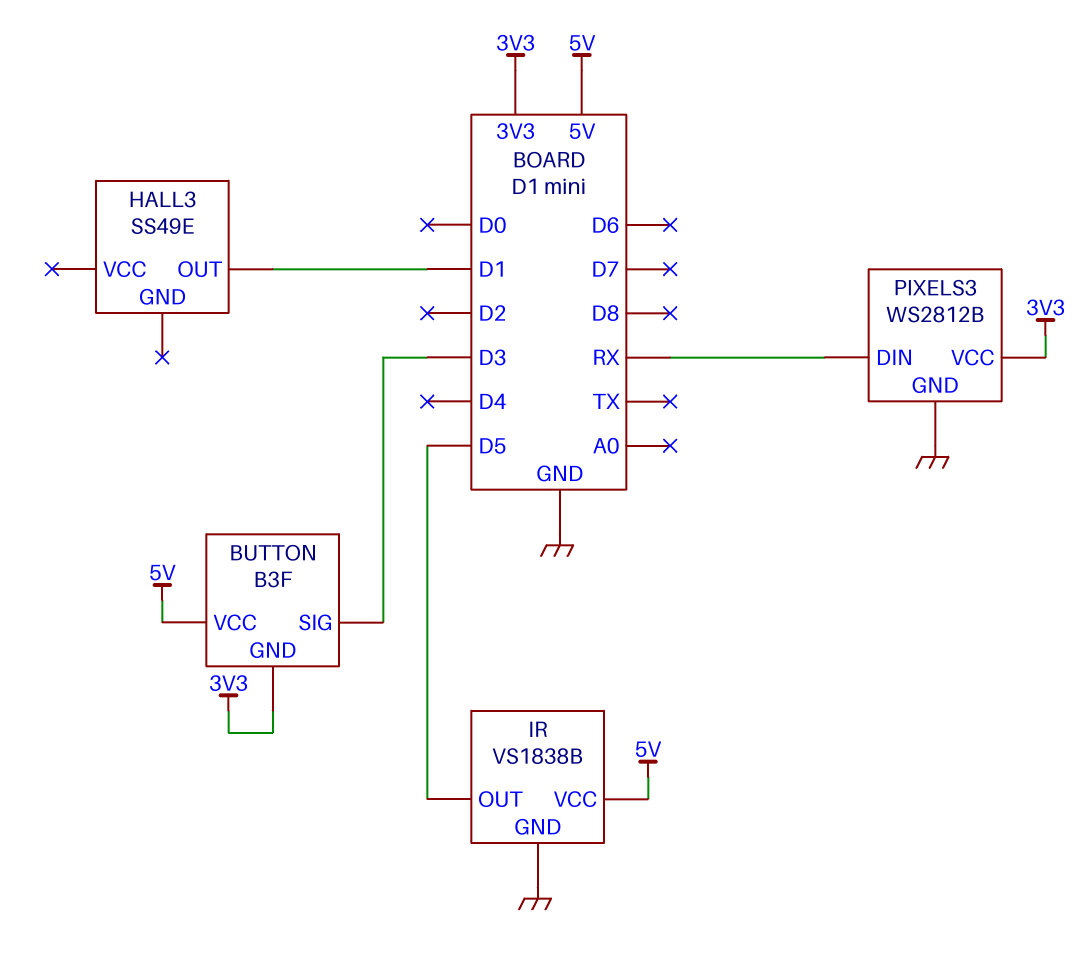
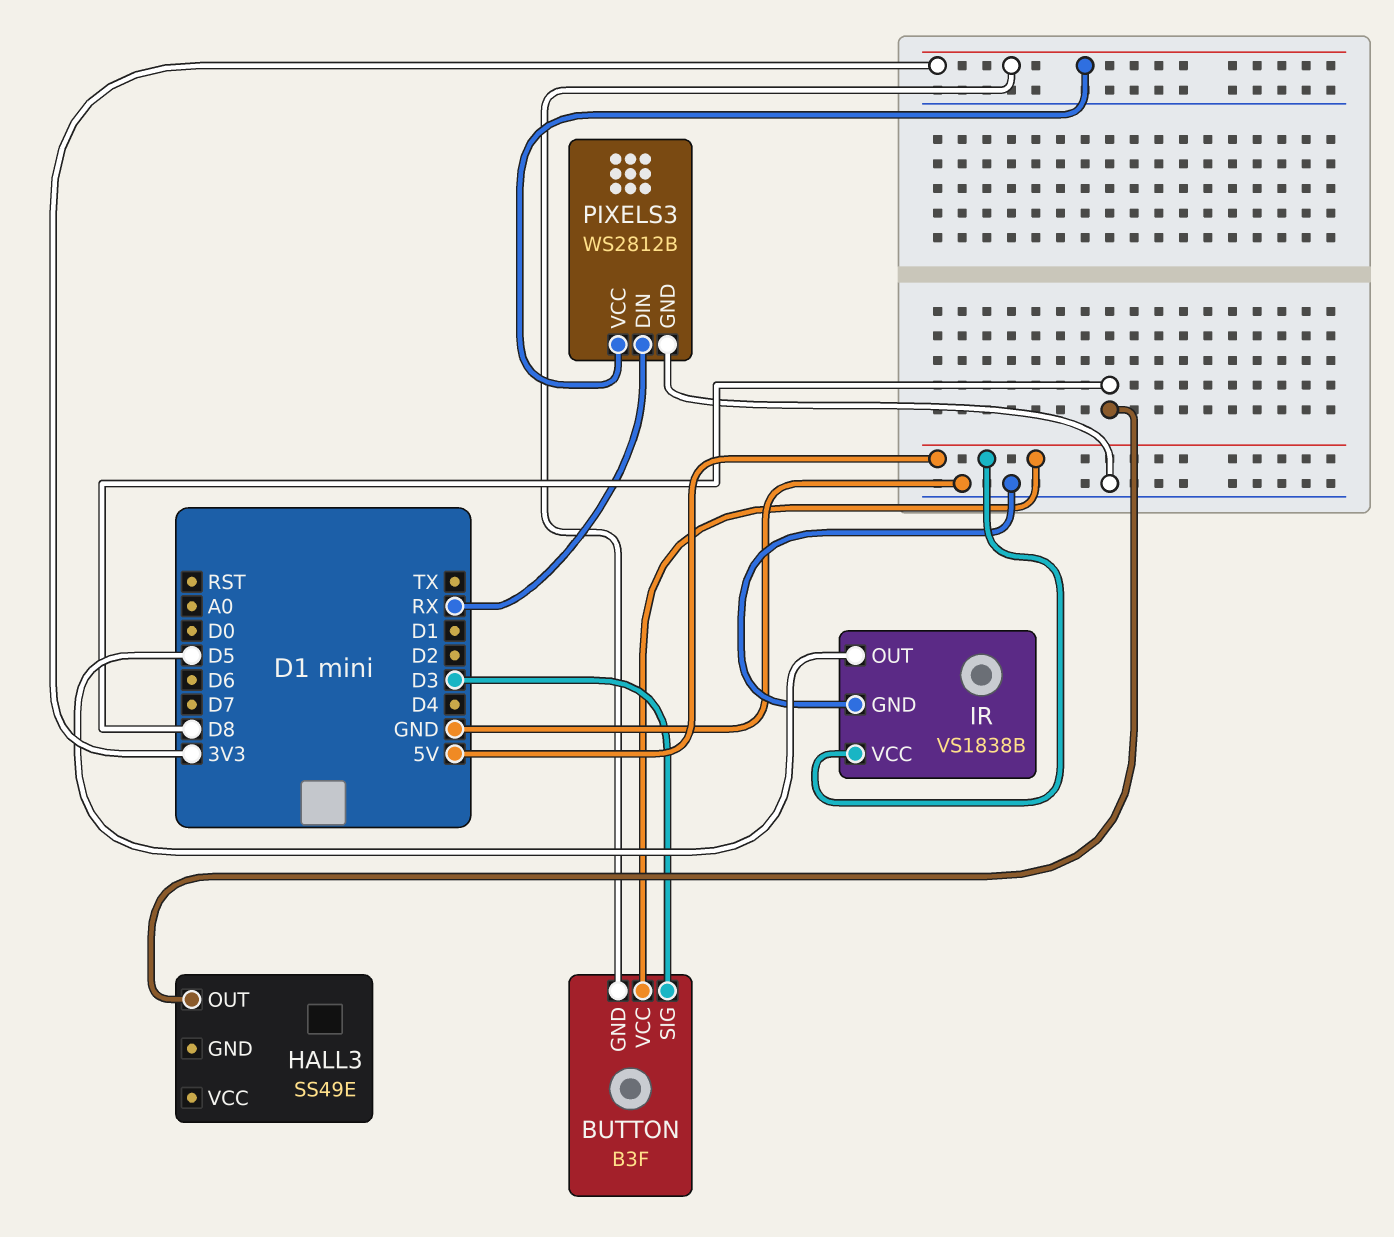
HALL3 pin OUT: D1 -> D8

